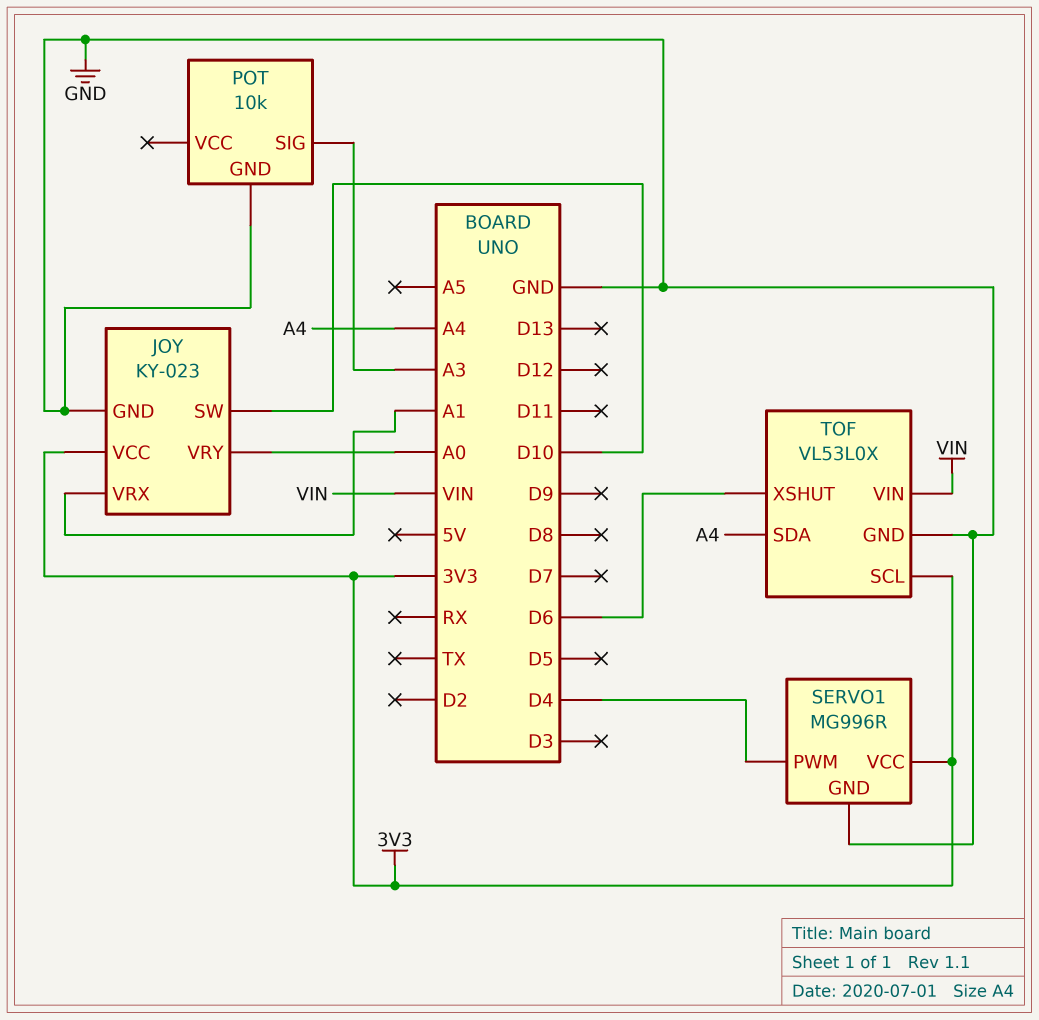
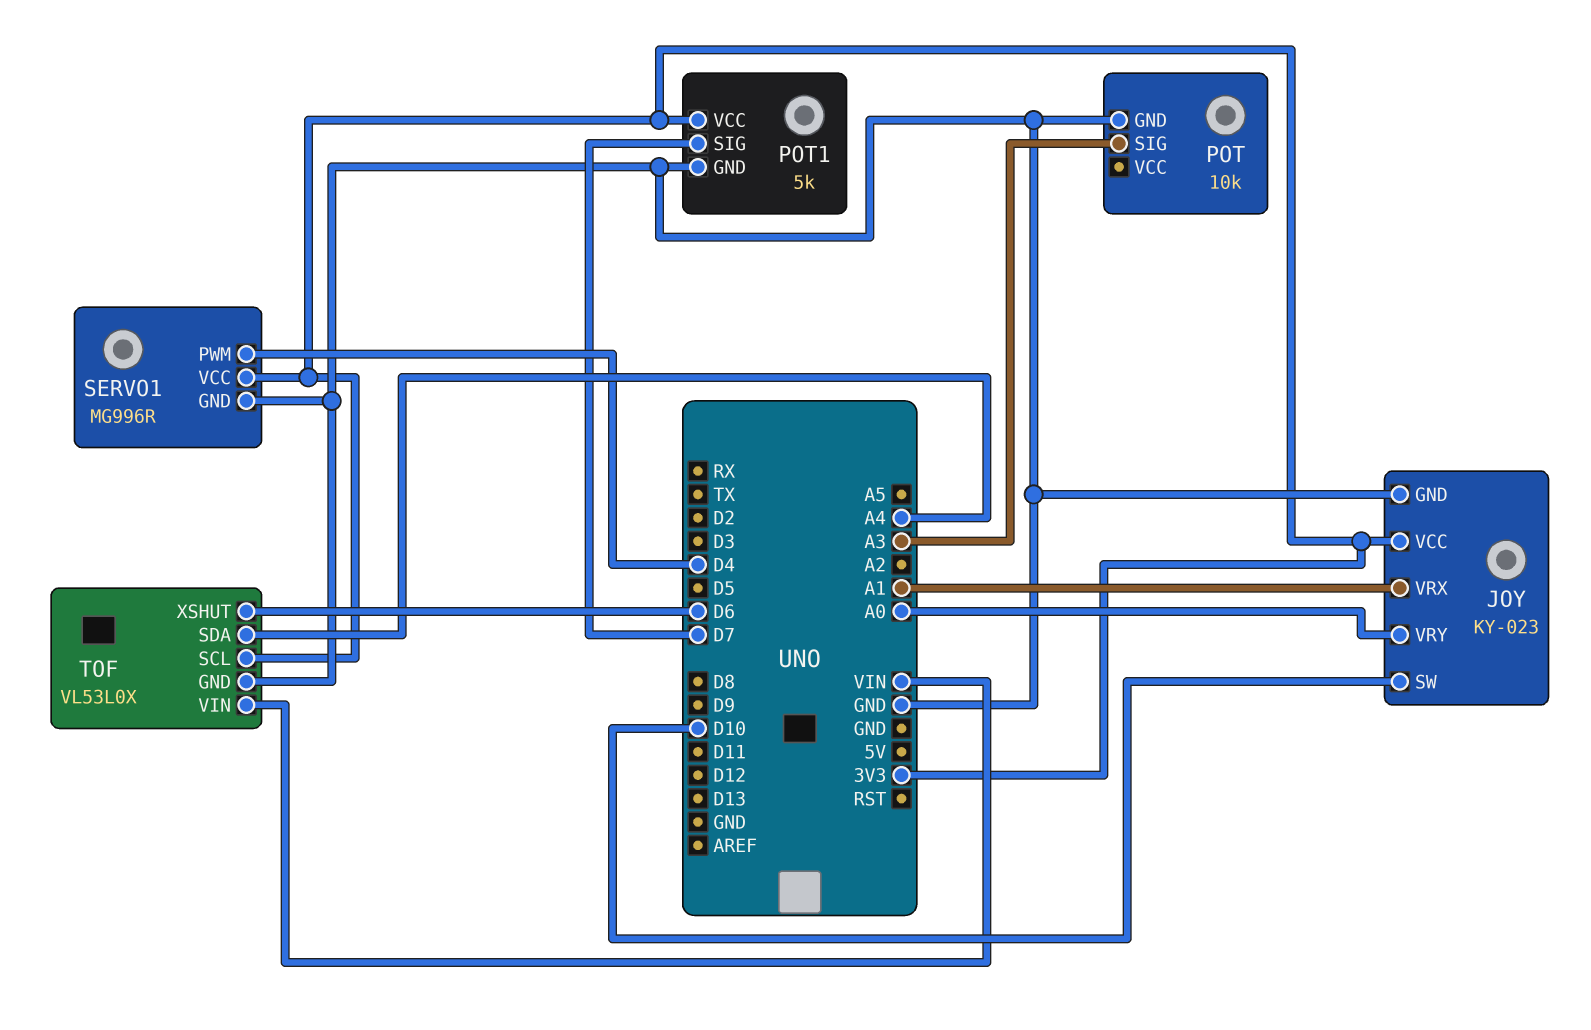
POT1: none -> 5k
POT1 pin GND: none -> GND
POT1 pin SIG: none -> D7
POT1 pin VCC: none -> 3V3

